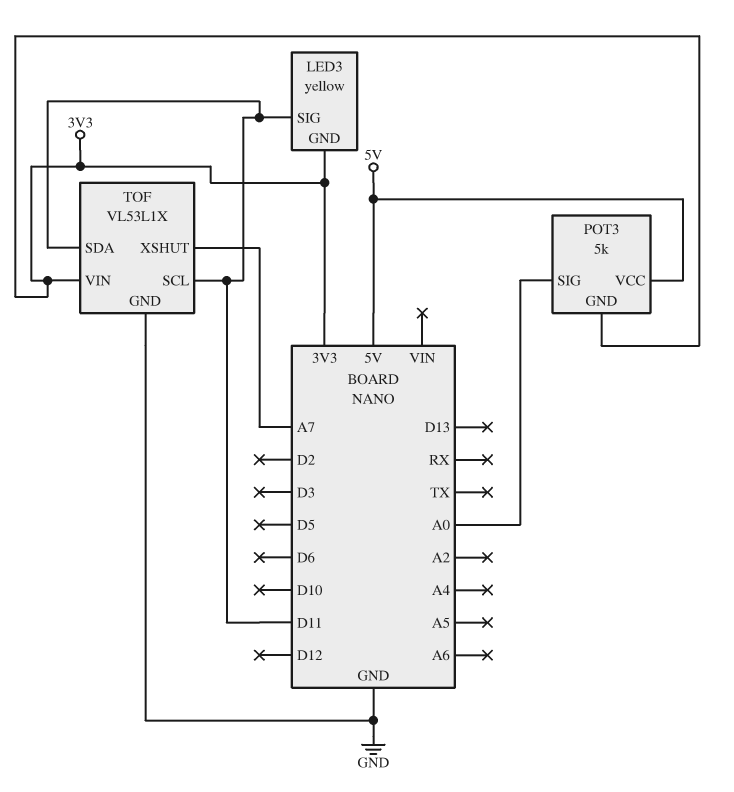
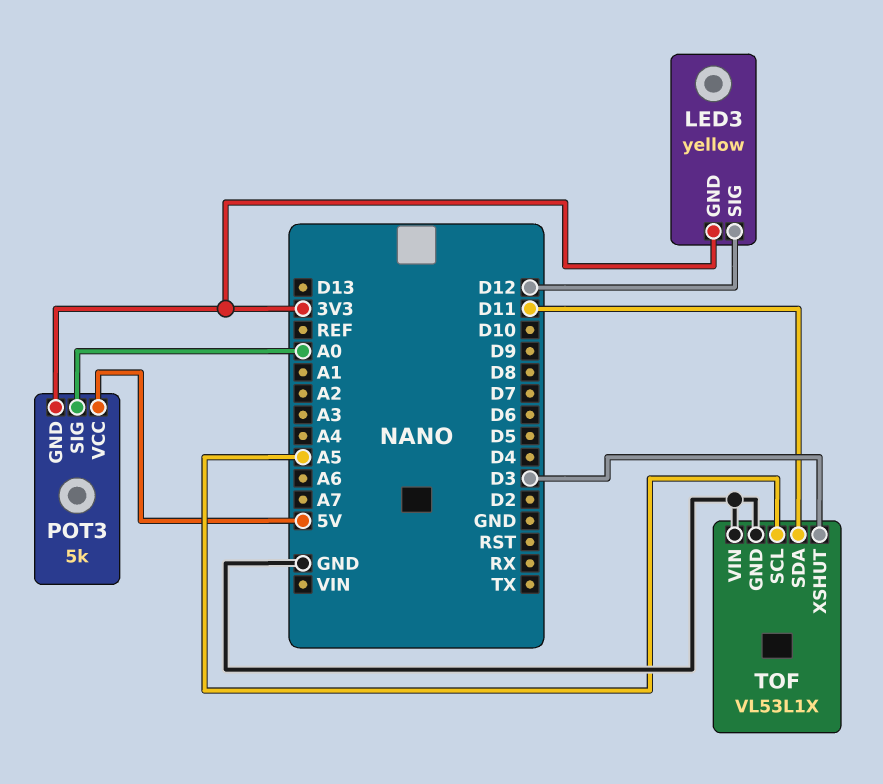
LED3 pin SIG: D11 -> D12
TOF pin SCL: D11 -> A5
TOF pin VIN: 3V3 -> GND
TOF pin XSHUT: A7 -> D3

